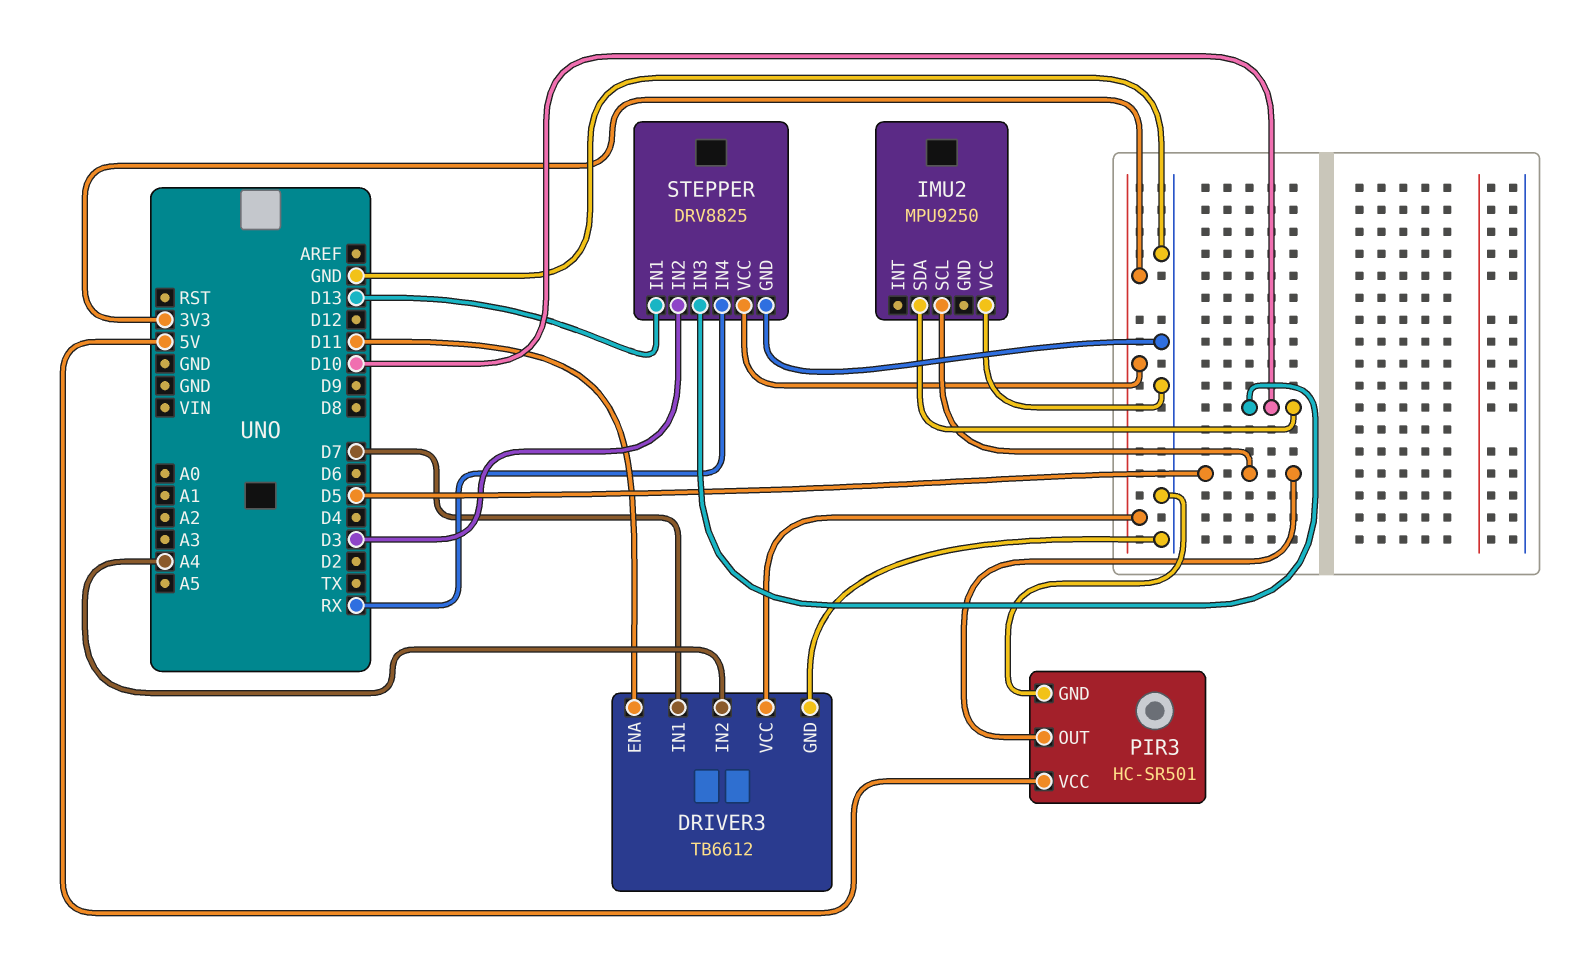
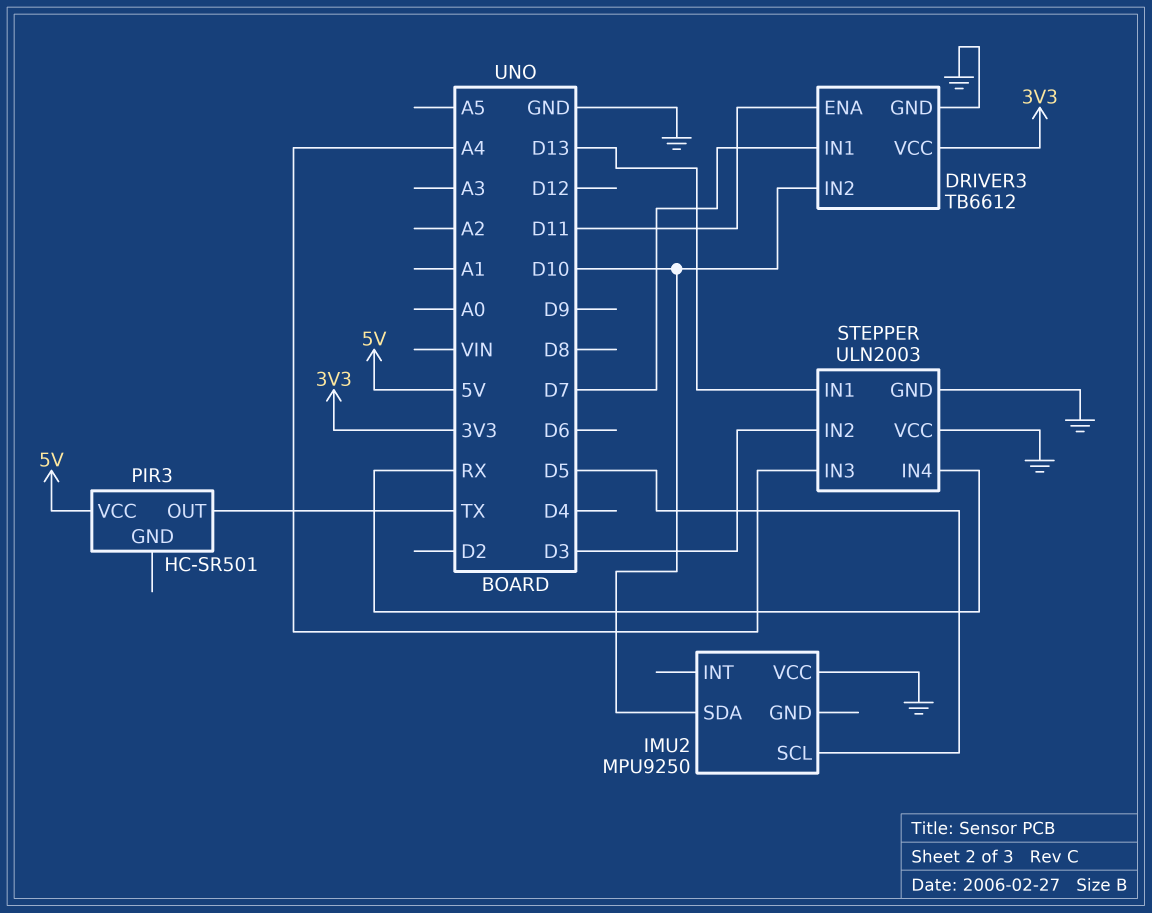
DRIVER3 pin IN2: A4 -> D10
PIR3 pin GND: GND -> none
PIR3 pin OUT: D5 -> TX
STEPPER: DRV8825 -> ULN2003
STEPPER pin IN3: D10 -> A4
STEPPER pin VCC: 3V3 -> GND

